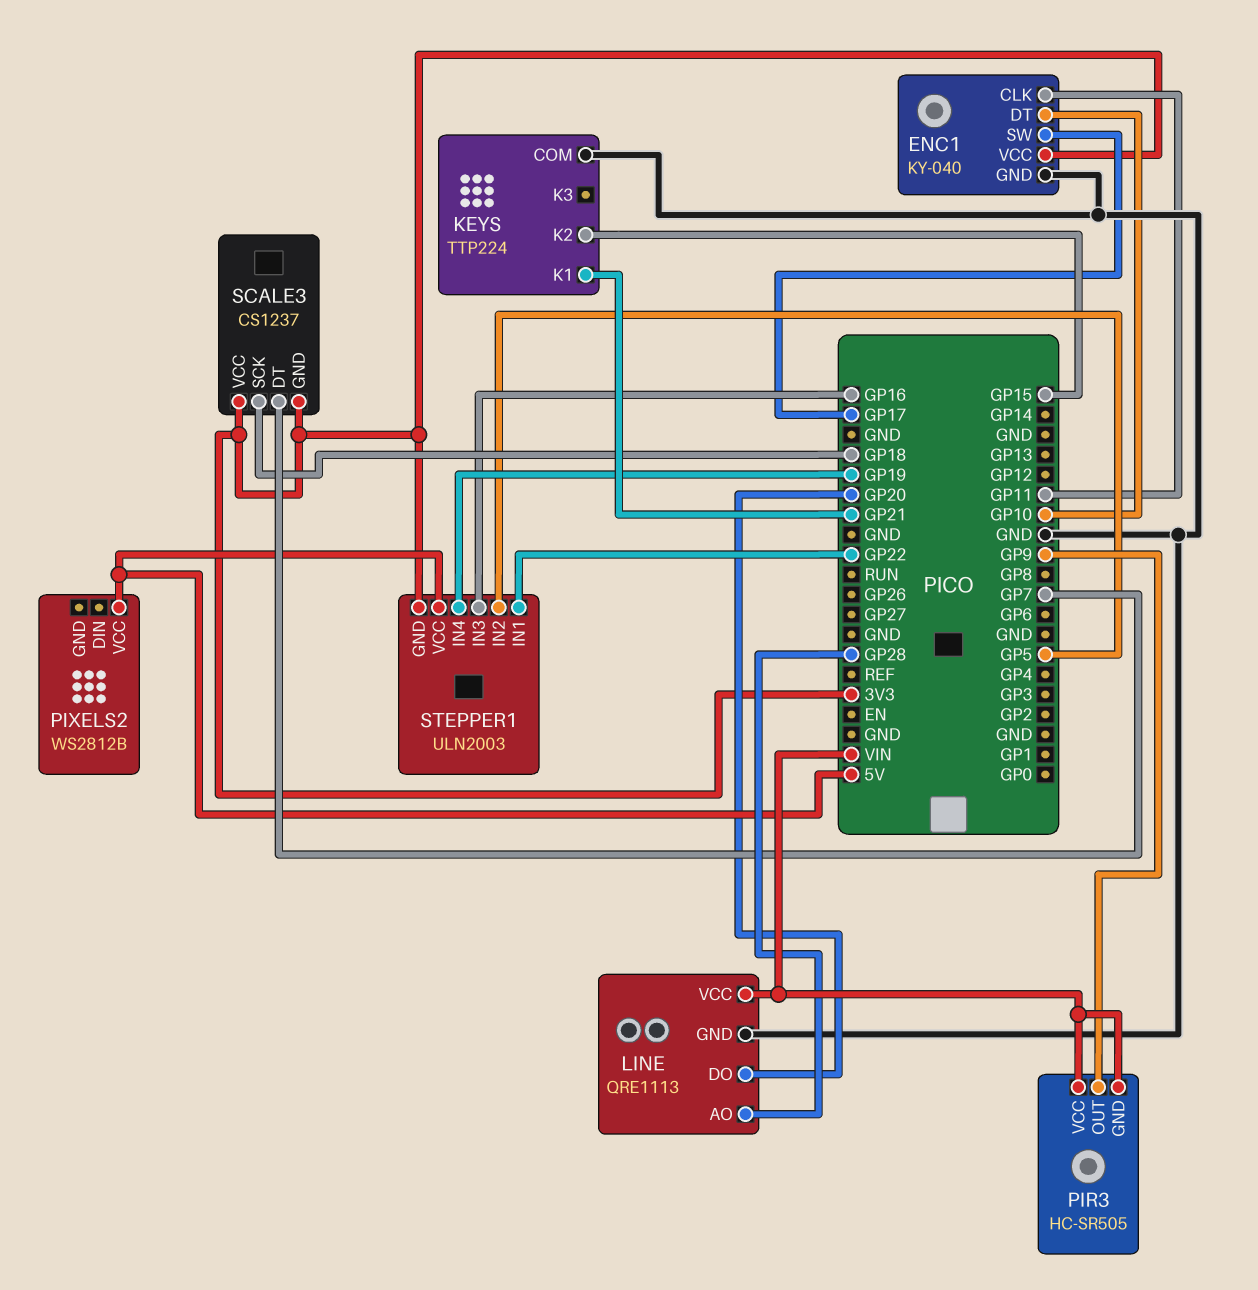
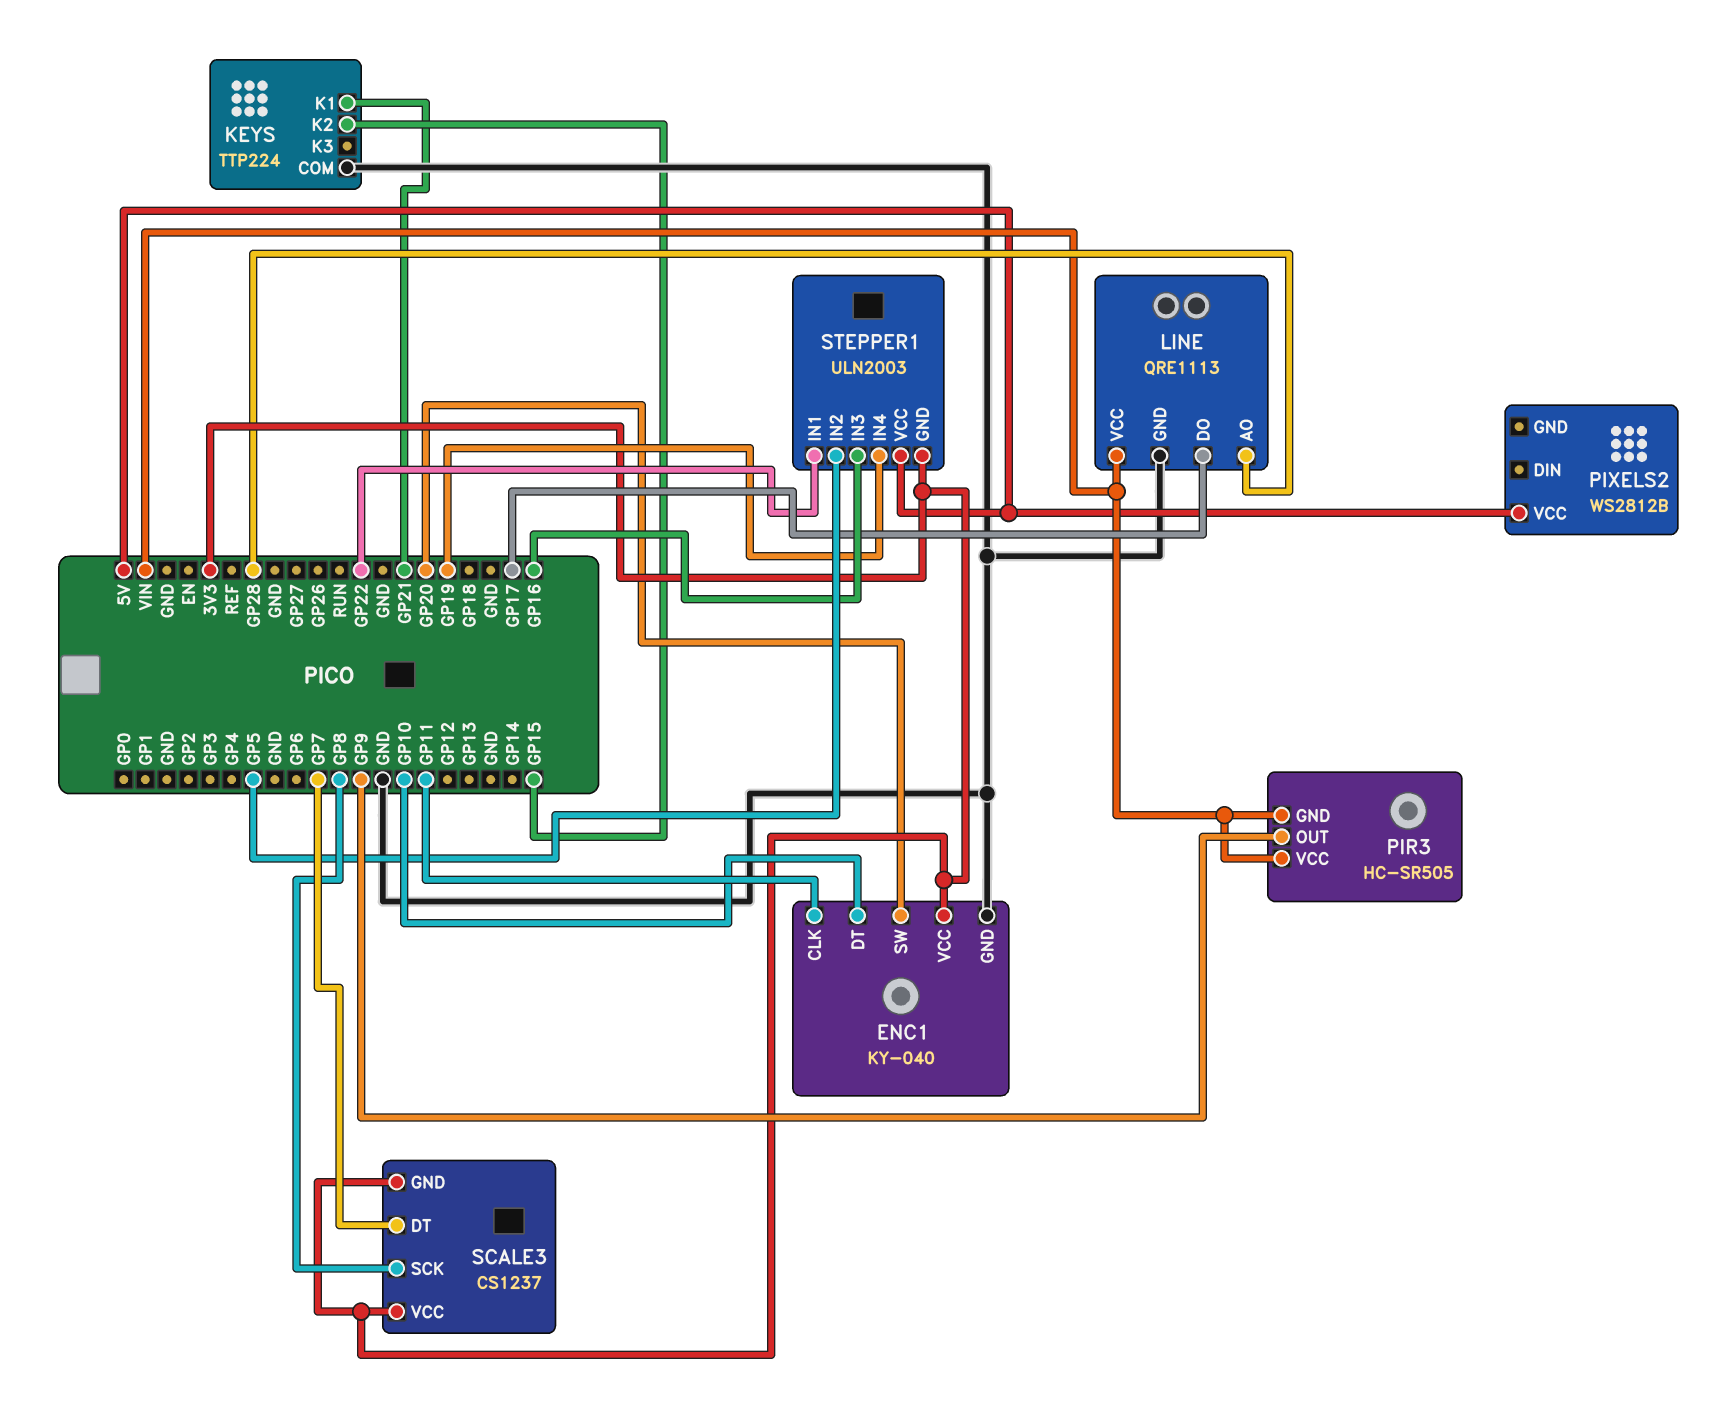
ENC1 pin SW: GP17 -> GP20
LINE pin DO: GP20 -> GP17
SCALE3 pin SCK: GP18 -> GP8

